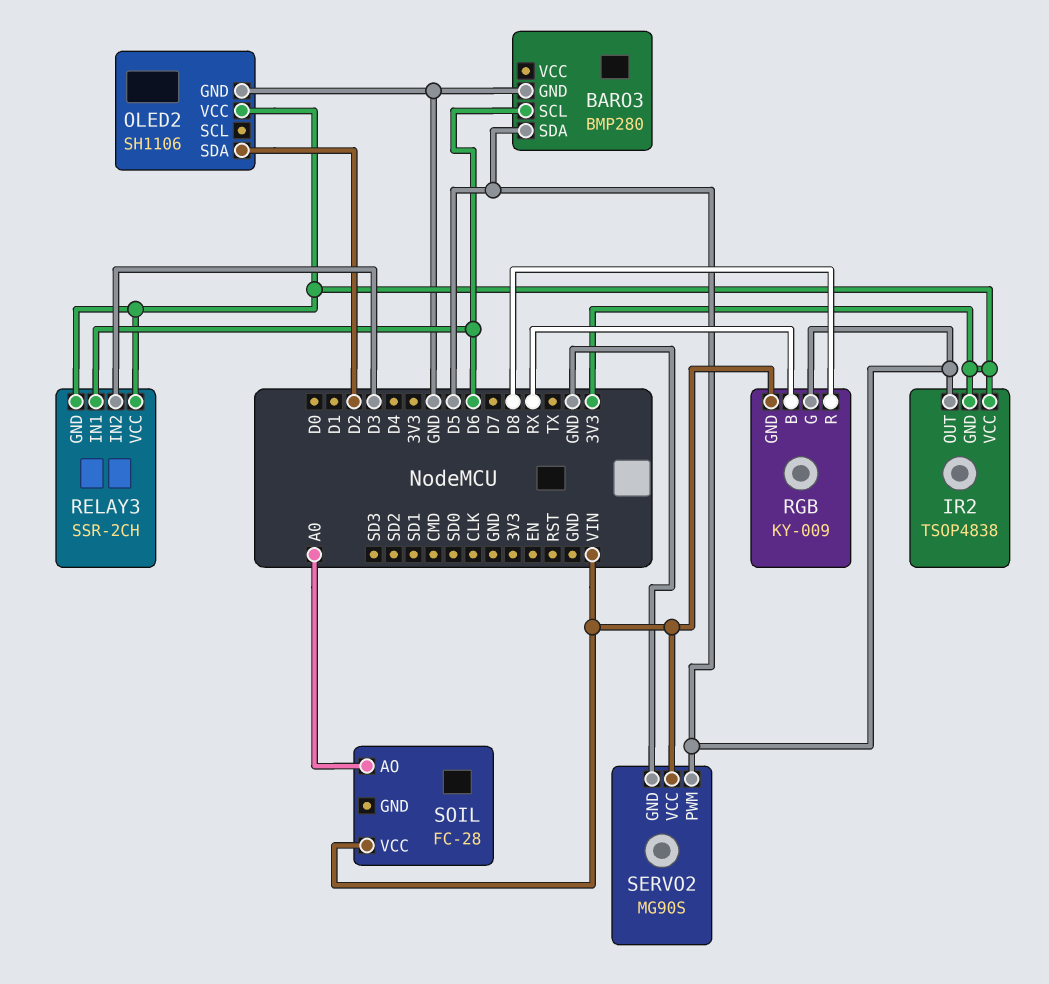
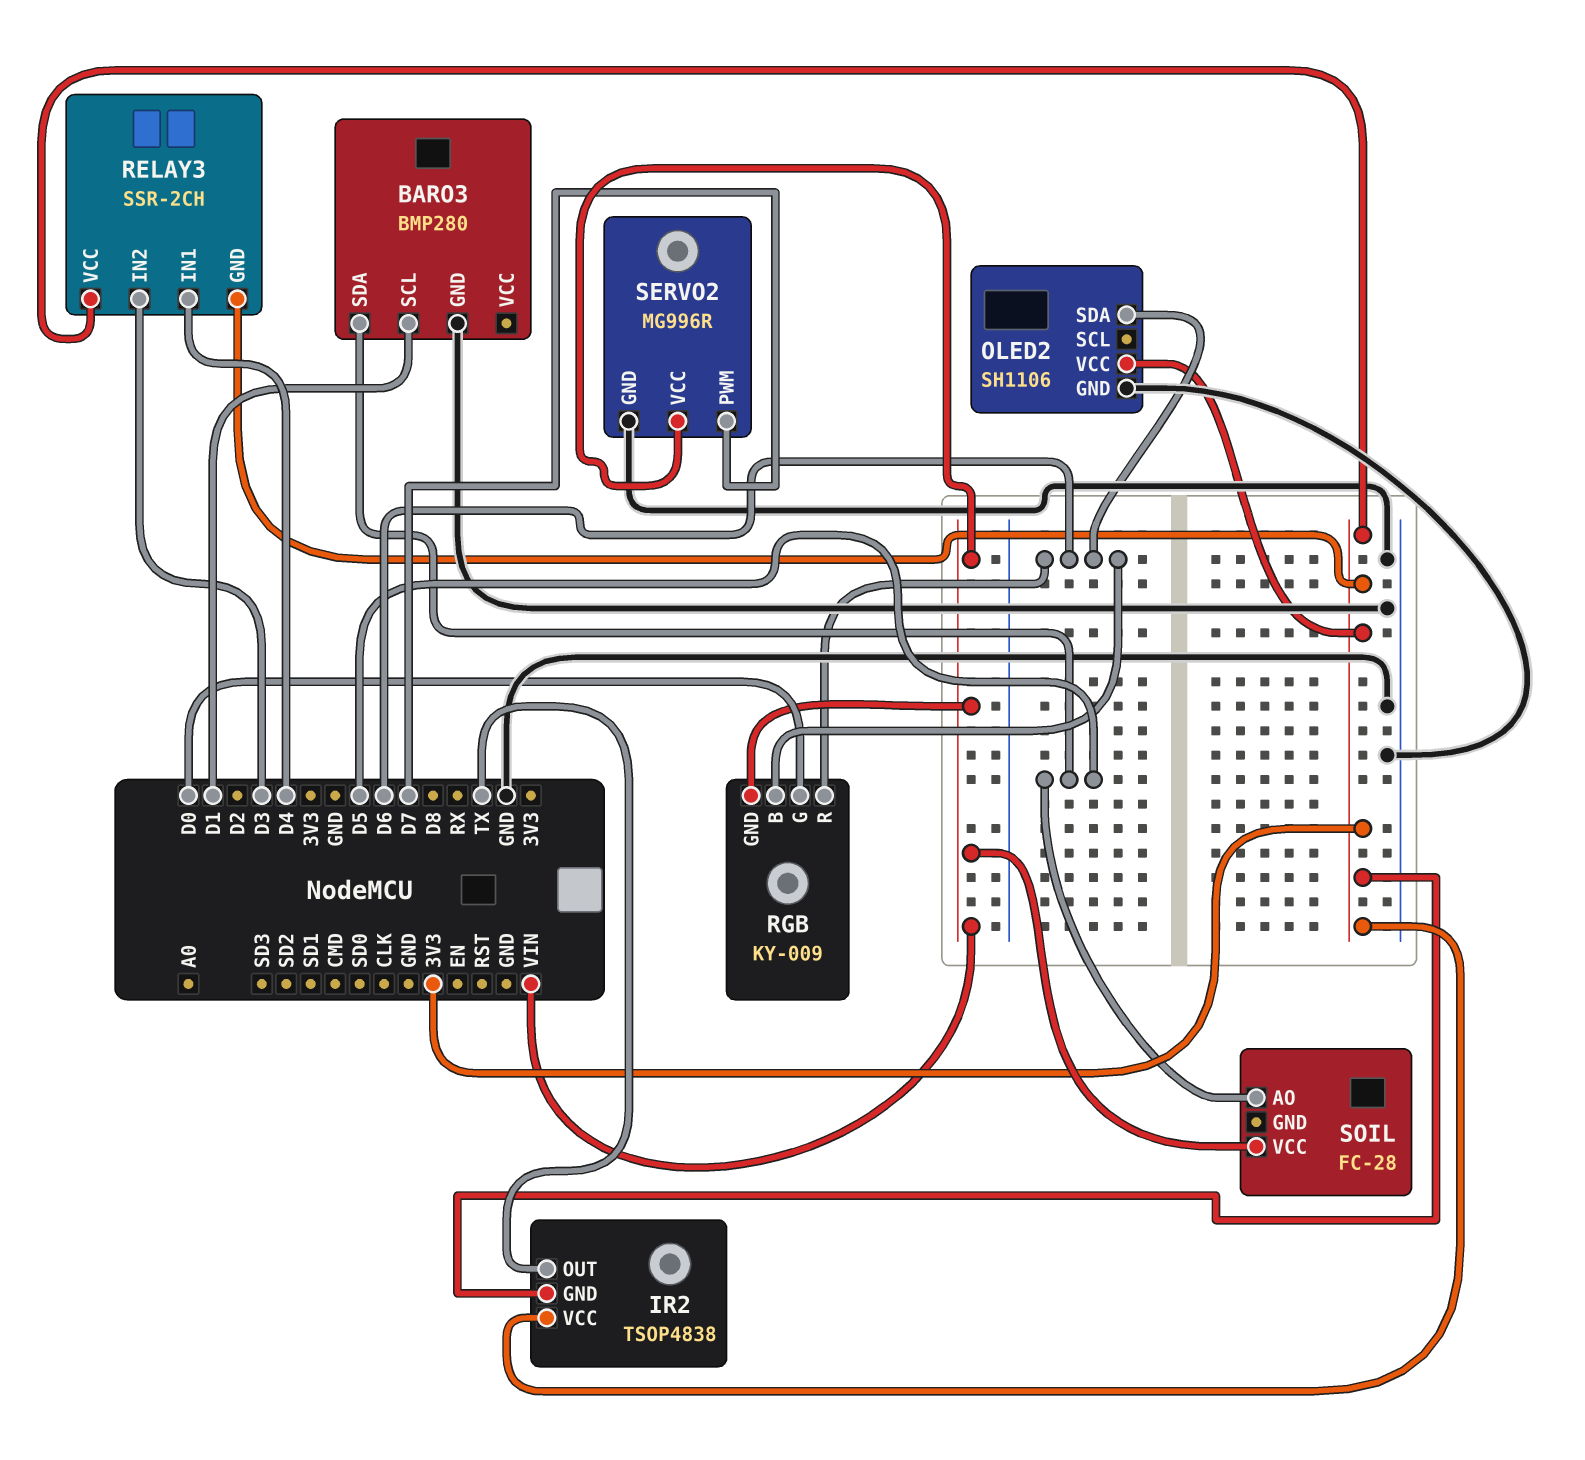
BARO3 pin SCL: D6 -> D1
IR2 pin OUT: D5 -> TX
OLED2 pin SDA: D2 -> D6
RELAY3 pin IN1: D6 -> D4
RGB pin B: RX -> D6
RGB pin G: D5 -> D0
RGB pin R: D8 -> D6
SERVO2: MG90S -> MG996R
SERVO2 pin PWM: D5 -> D7
SOIL pin AO: A0 -> D5

